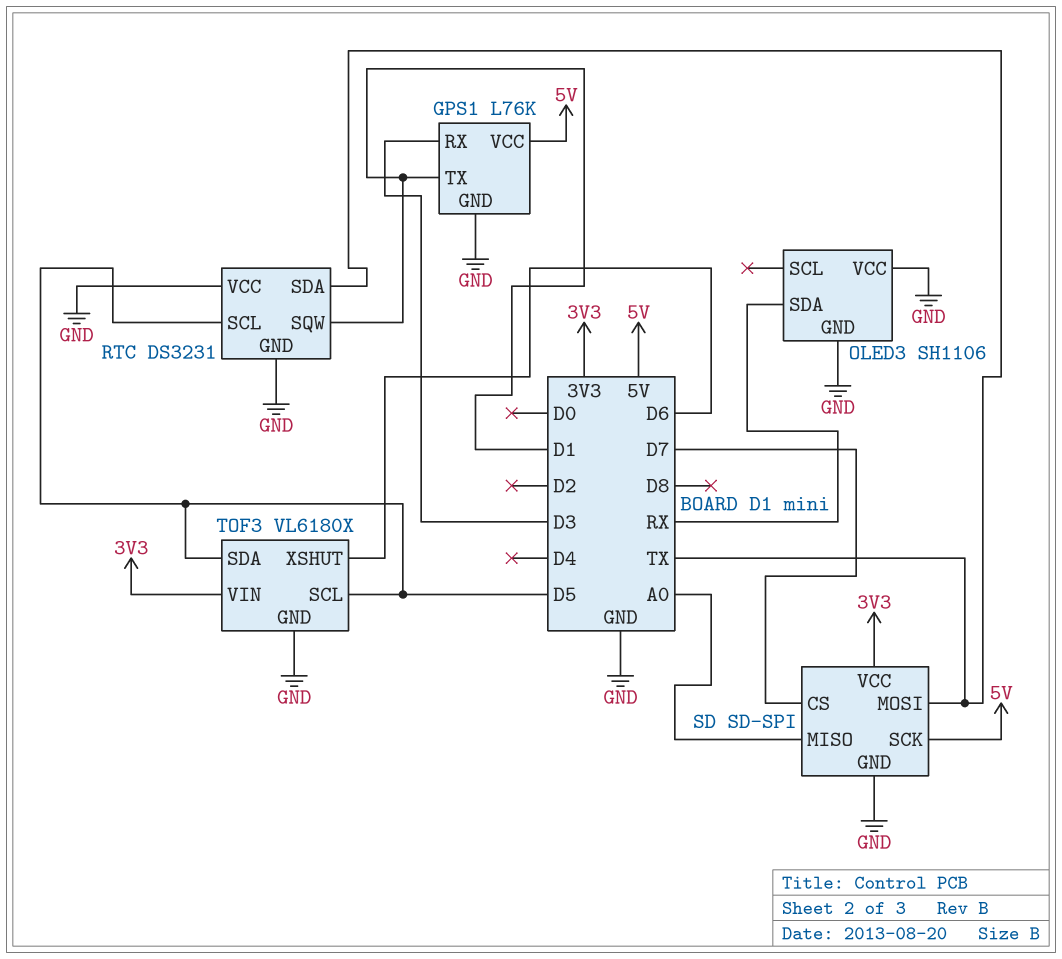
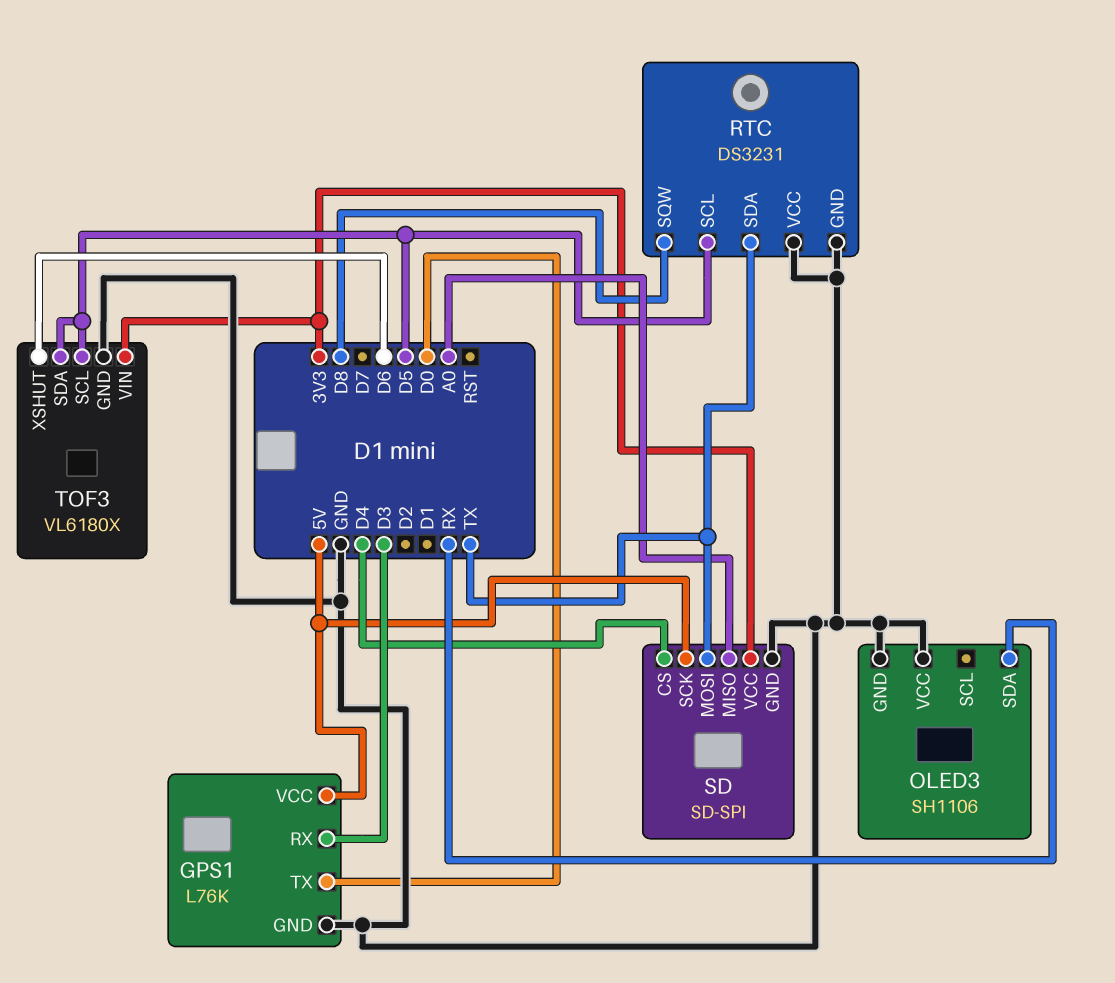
GPS1 pin TX: D1 -> D0
RTC pin SQW: D1 -> D8
SD pin CS: D7 -> D4

